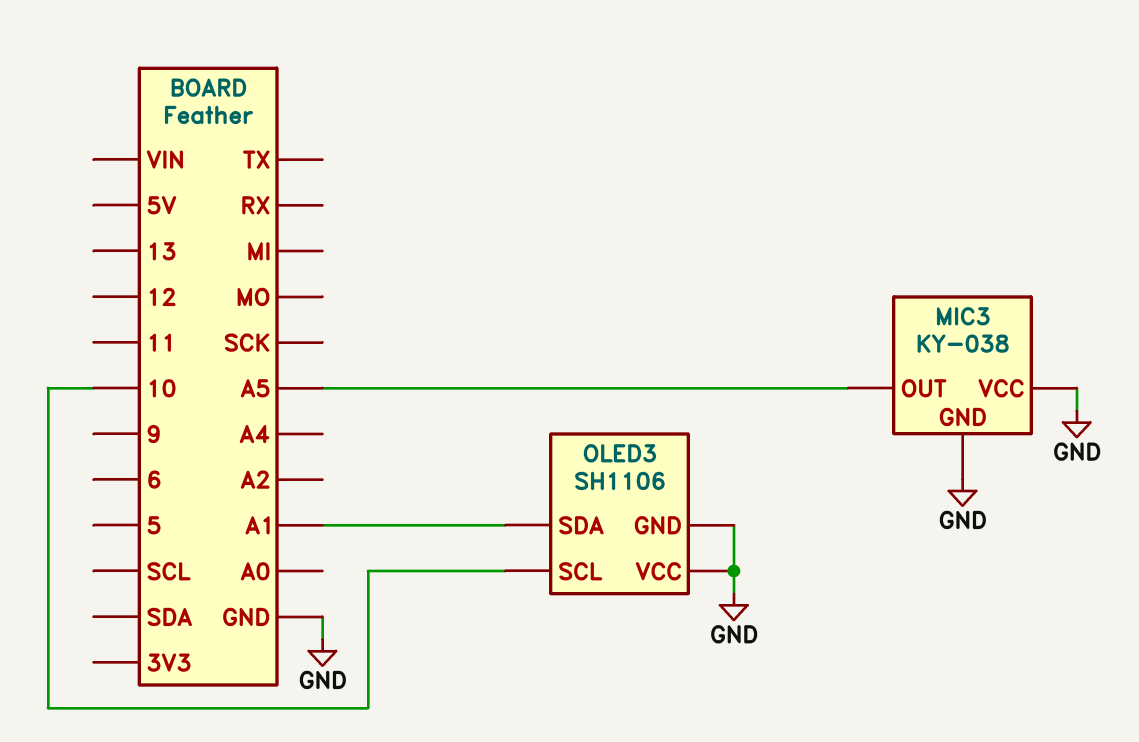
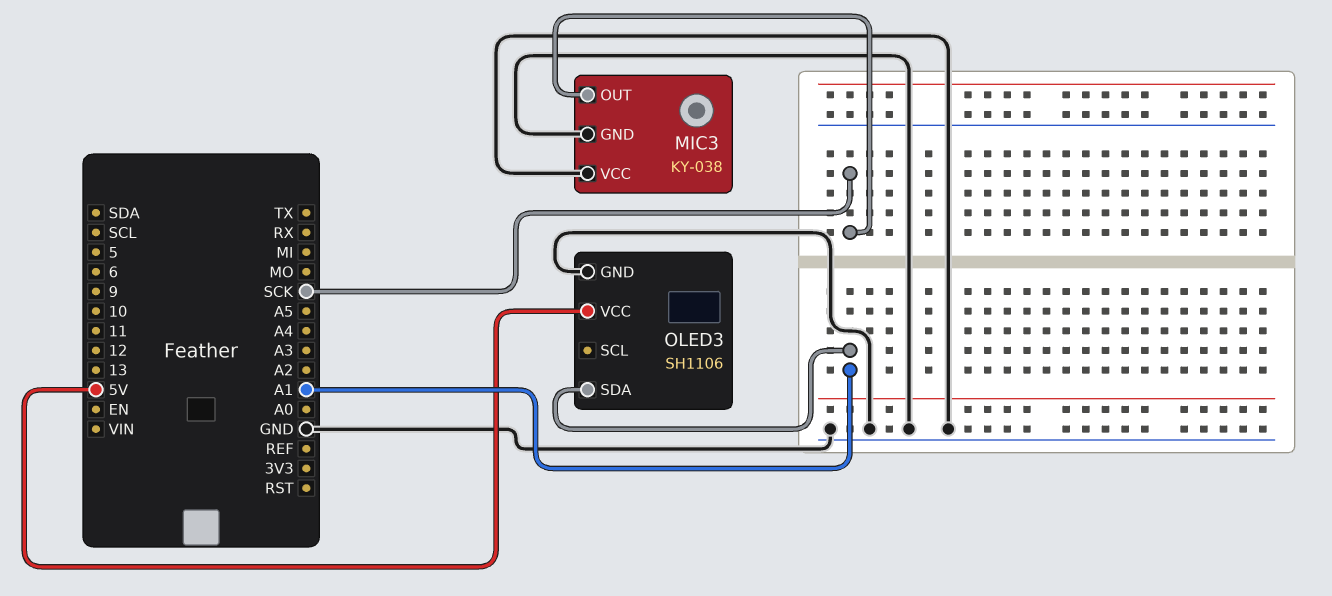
MIC3 pin OUT: A5 -> SCK
OLED3 pin SCL: 10 -> none
OLED3 pin VCC: GND -> 5V

